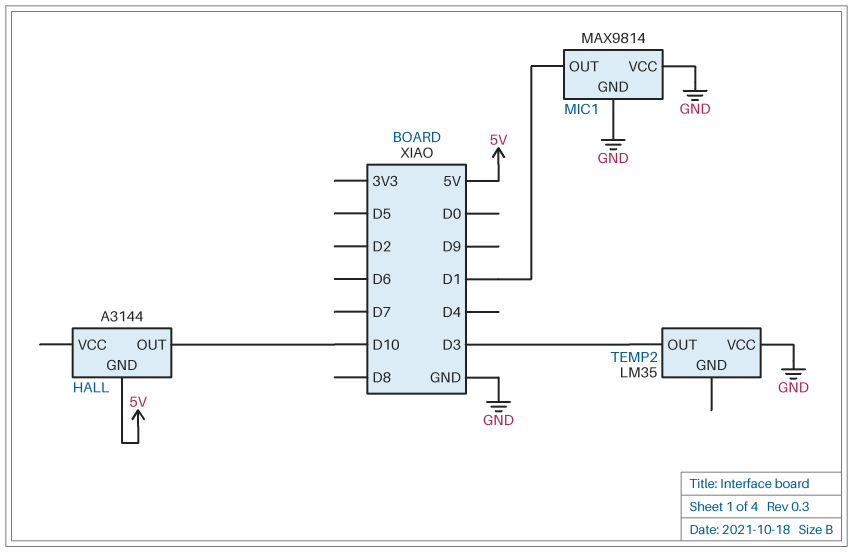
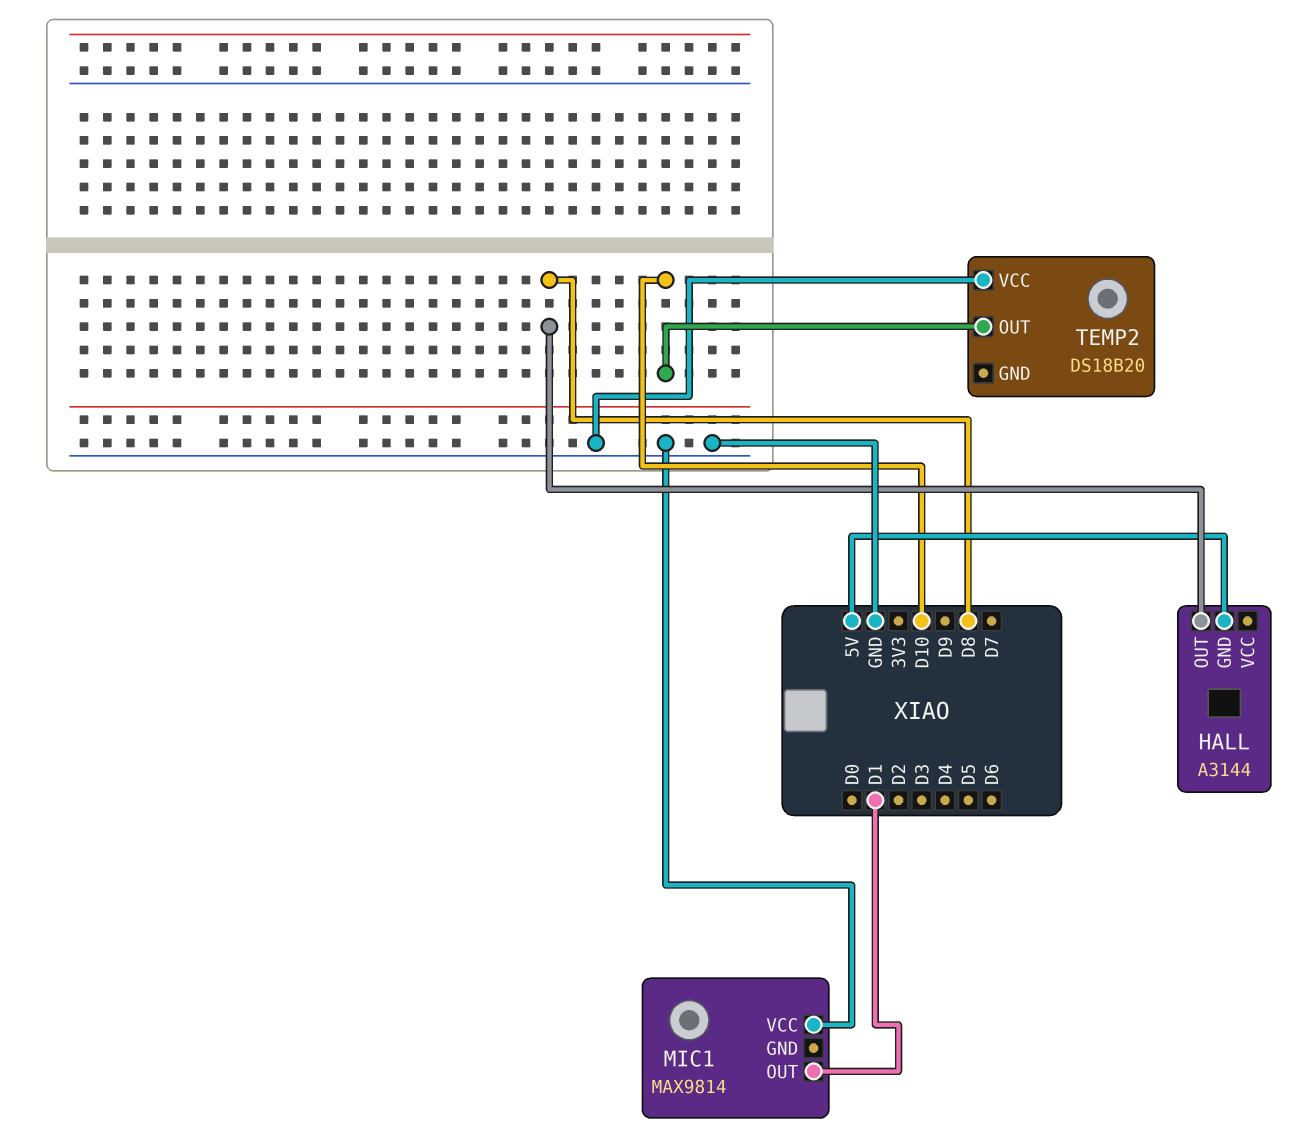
HALL pin OUT: D10 -> D8
MIC1 pin GND: GND -> none
TEMP2: LM35 -> DS18B20
TEMP2 pin OUT: D3 -> D10

